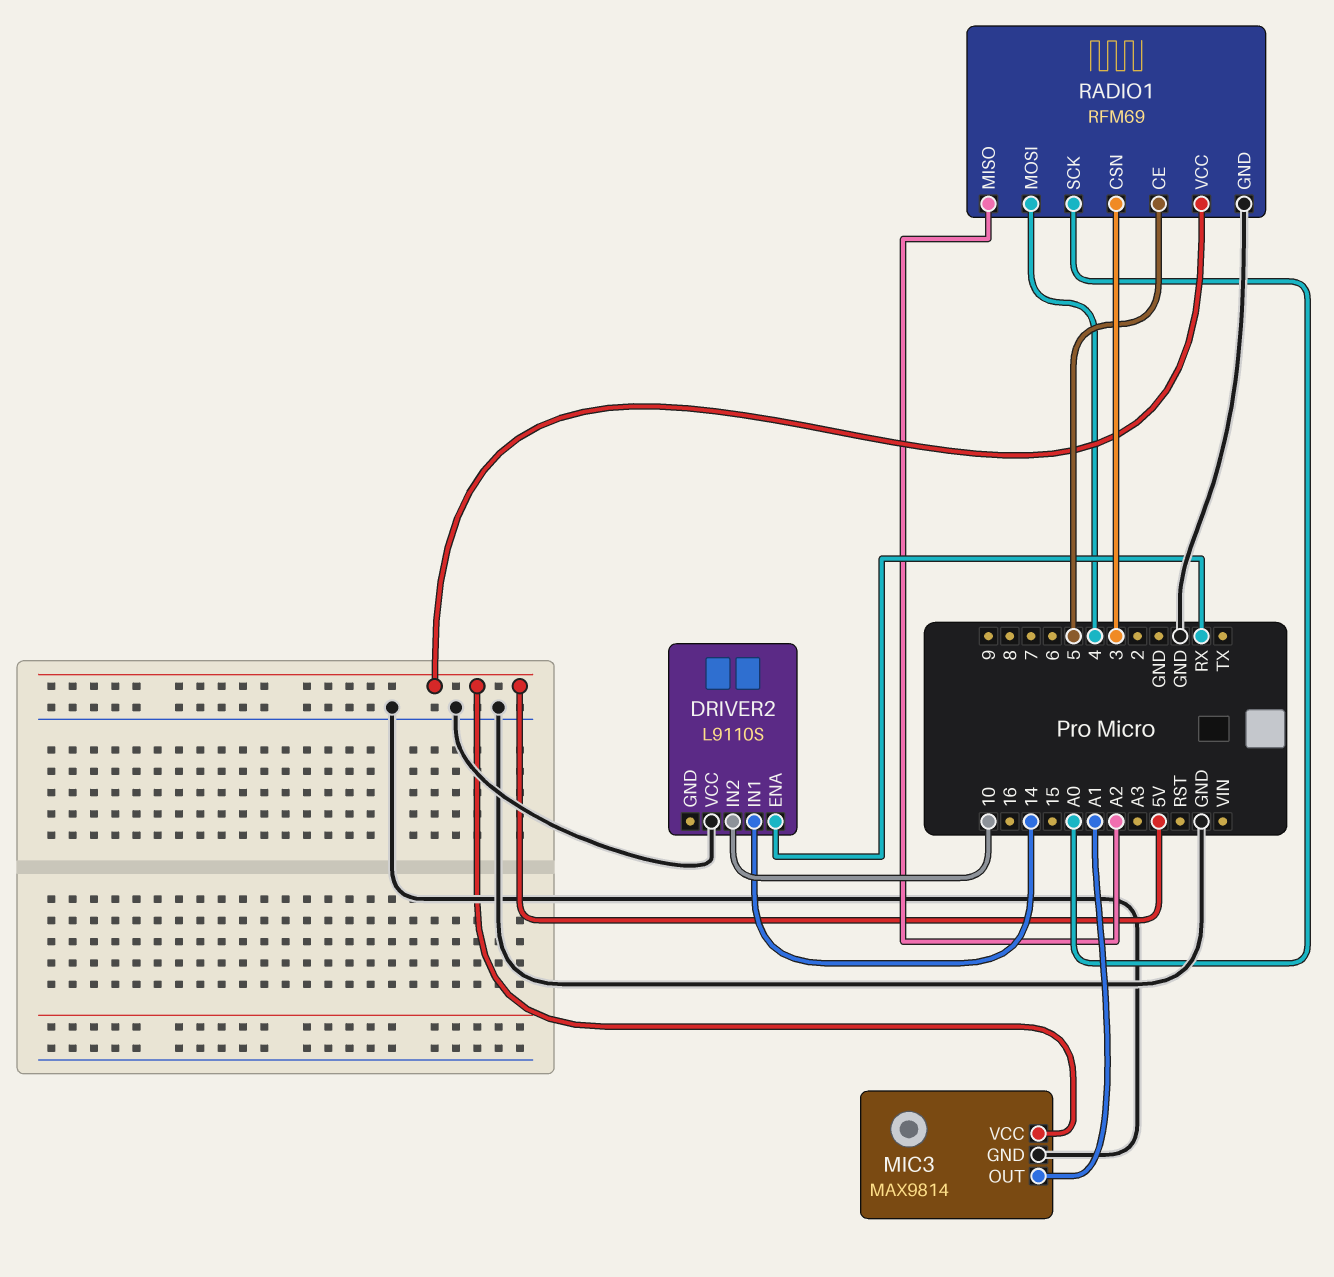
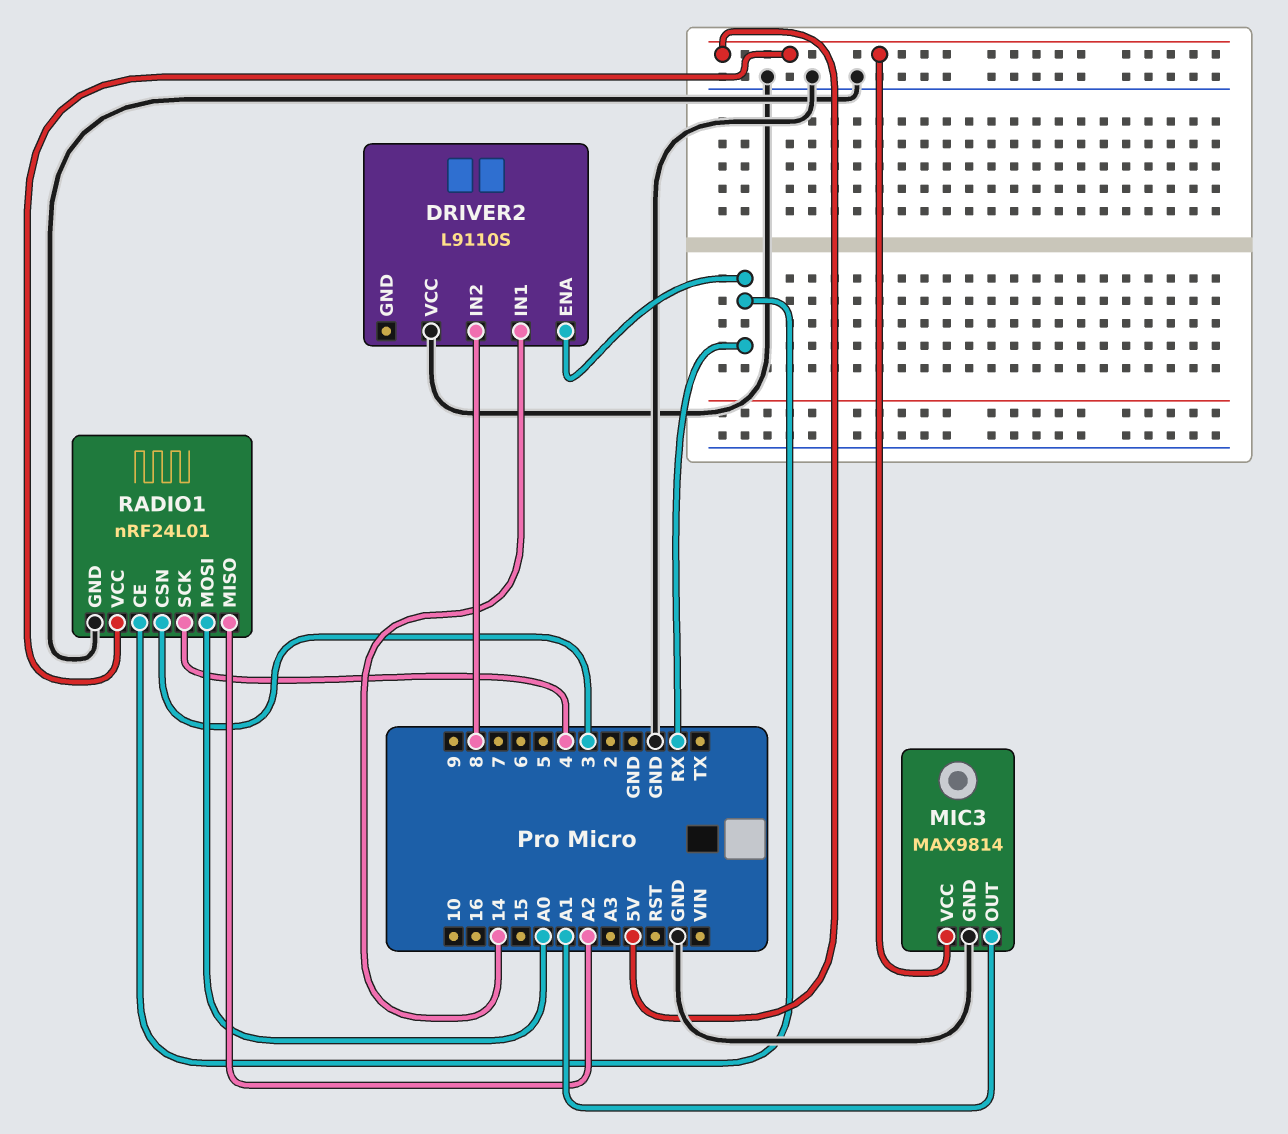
DRIVER2 pin IN2: 10 -> 8
RADIO1: RFM69 -> nRF24L01
RADIO1 pin CE: 5 -> RX
RADIO1 pin MOSI: 4 -> A0
RADIO1 pin SCK: A0 -> 4

